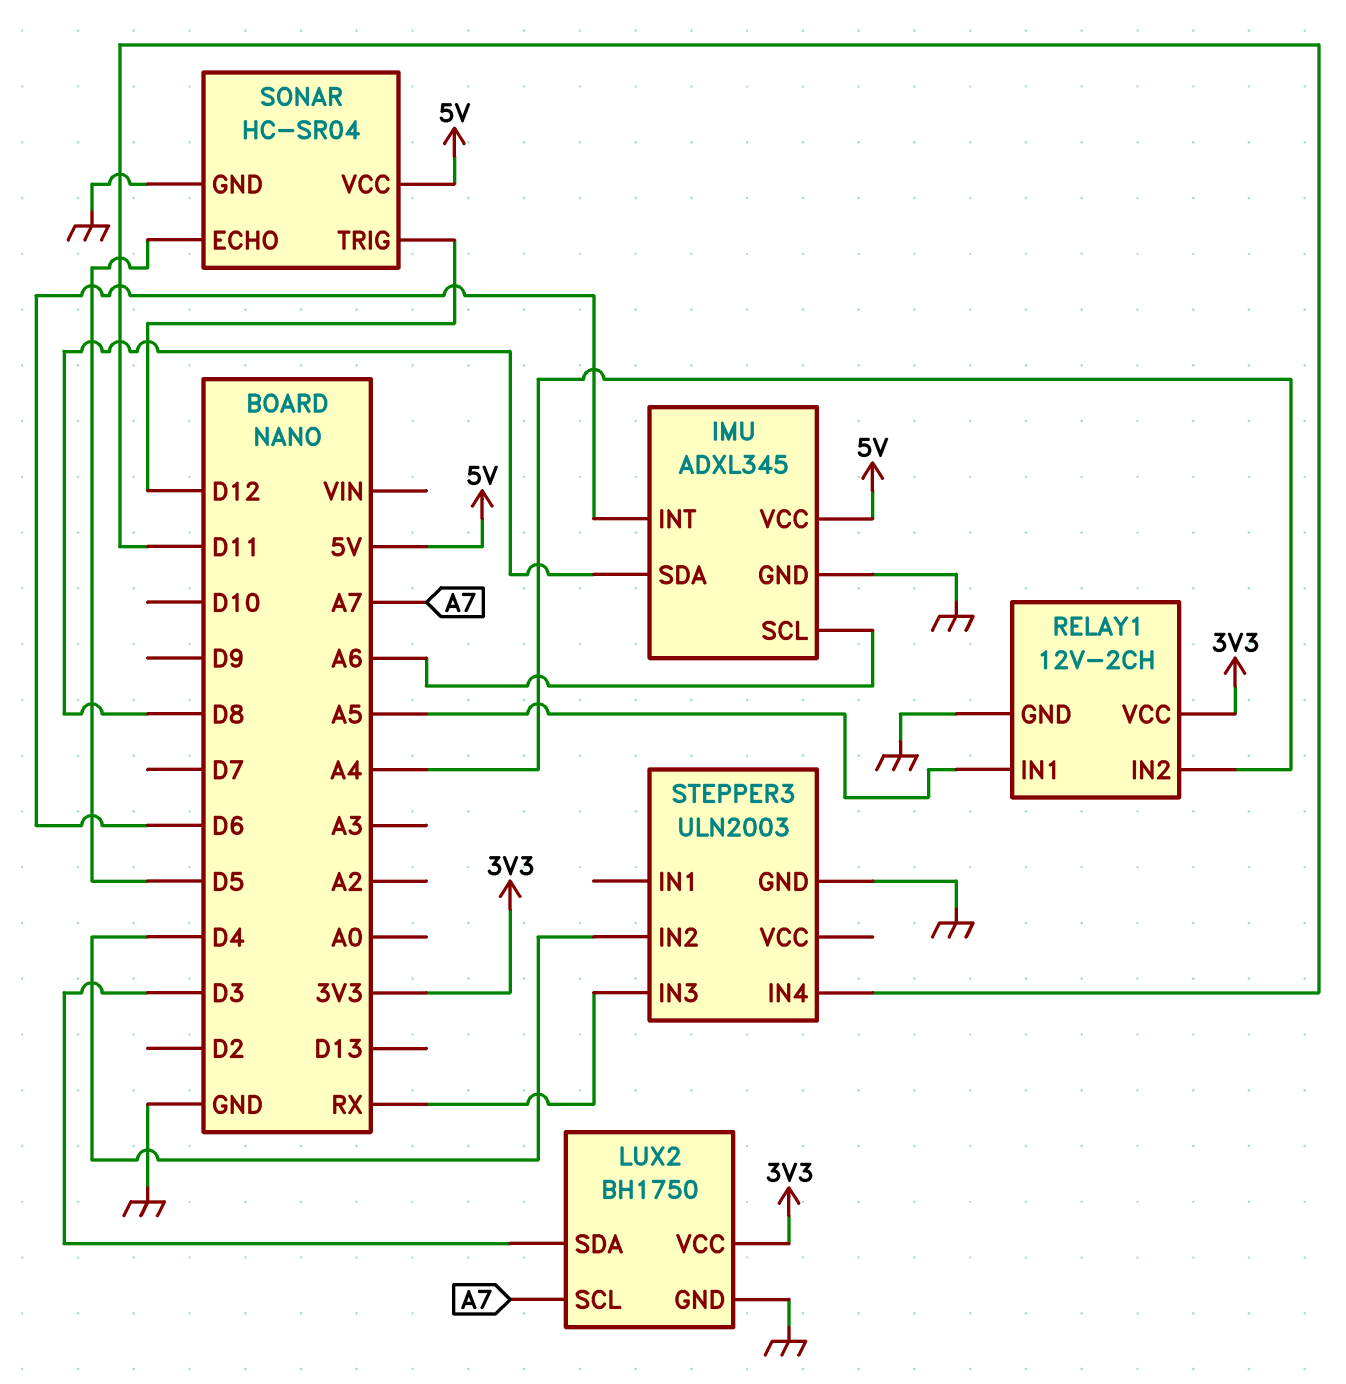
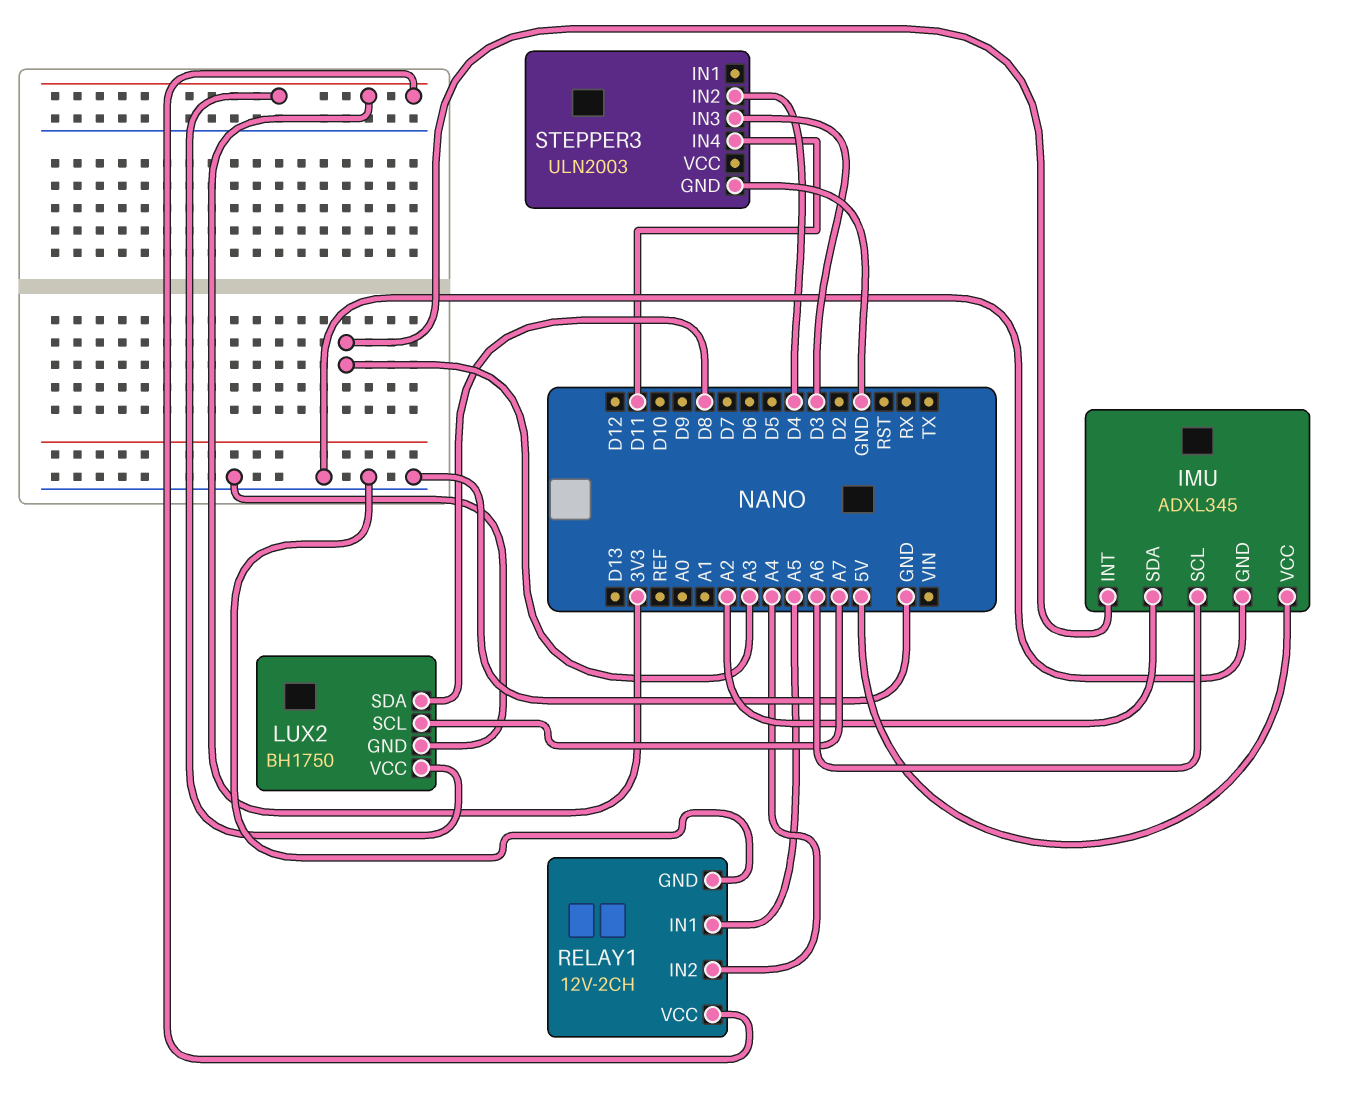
IMU pin INT: D6 -> A3
IMU pin SDA: D8 -> A2
LUX2 pin SDA: D3 -> D8
SONAR: HC-SR04 -> none
SONAR pin ECHO: D5 -> none
SONAR pin GND: GND -> none
SONAR pin TRIG: D12 -> none
SONAR pin VCC: 5V -> none
STEPPER3 pin IN3: RX -> D3

